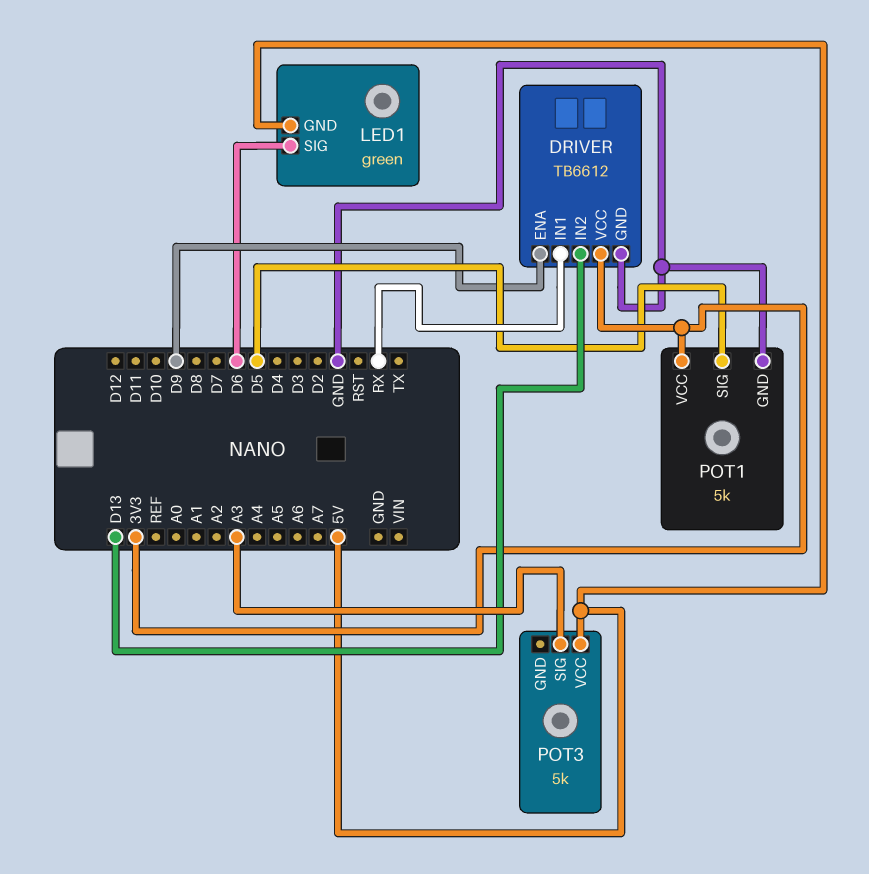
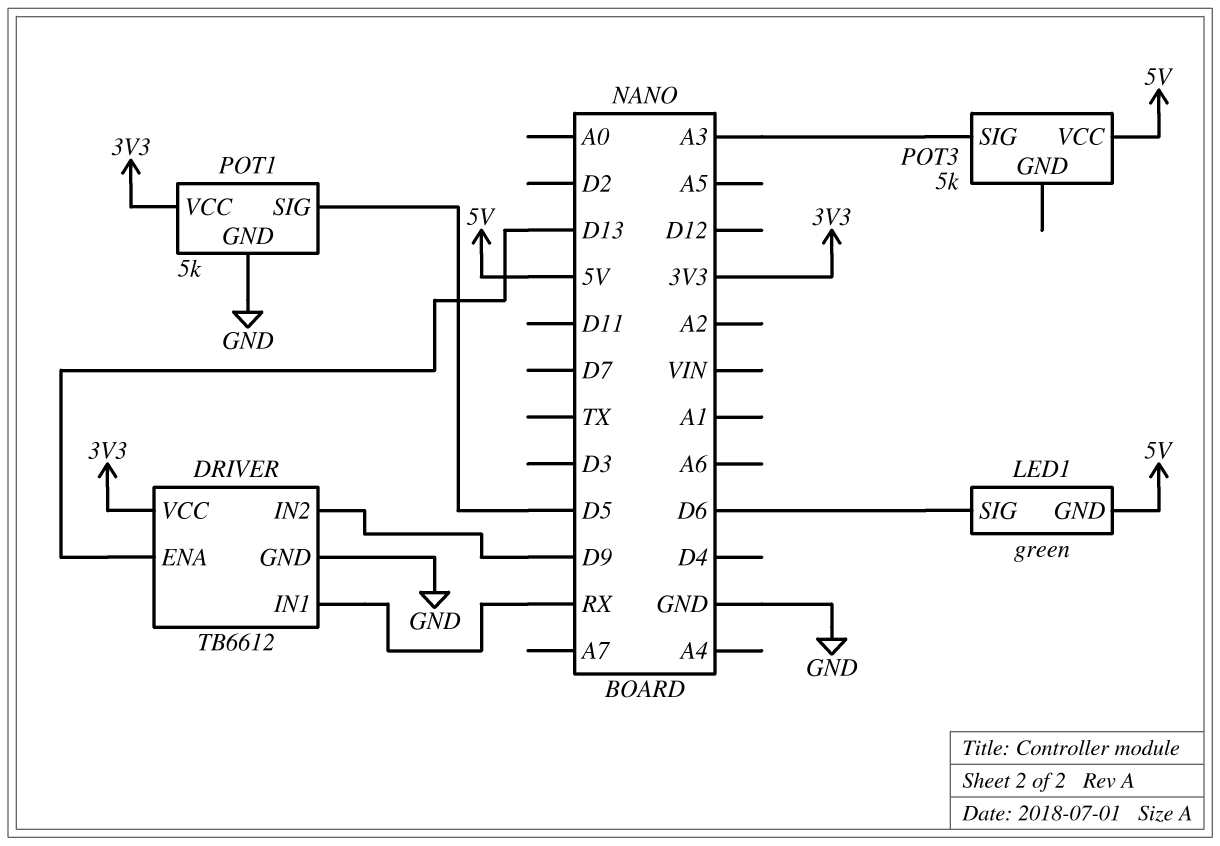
DRIVER pin ENA: D9 -> D13
DRIVER pin IN2: D13 -> D9

